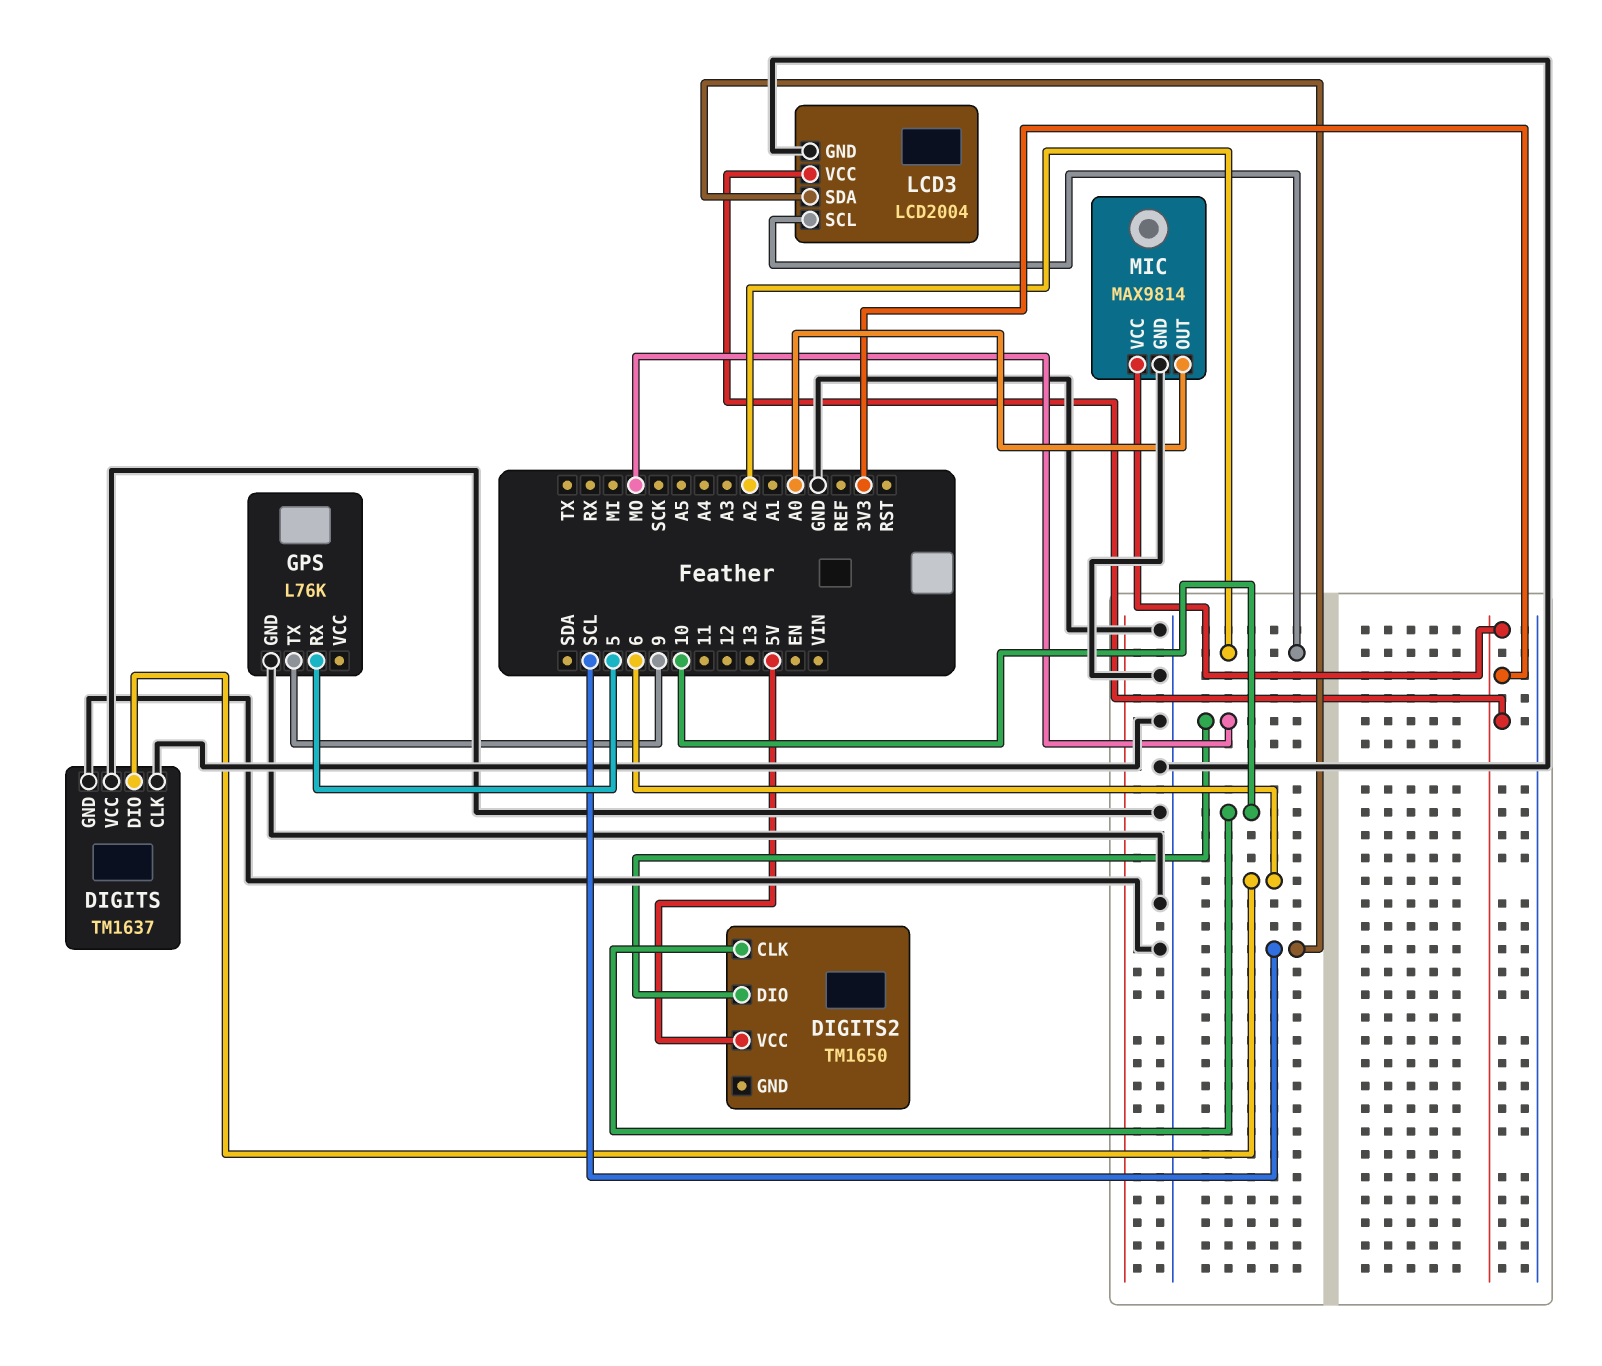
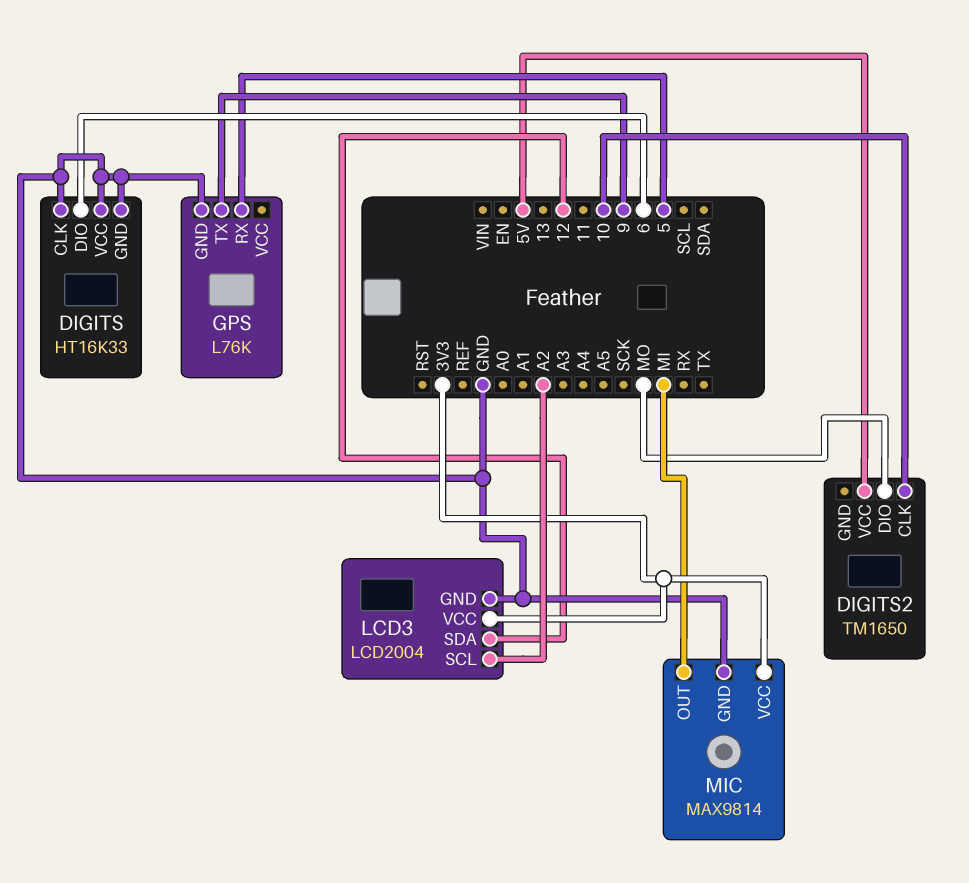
DIGITS: TM1637 -> HT16K33
LCD3 pin SDA: SCL -> 12
MIC pin OUT: A0 -> MI

